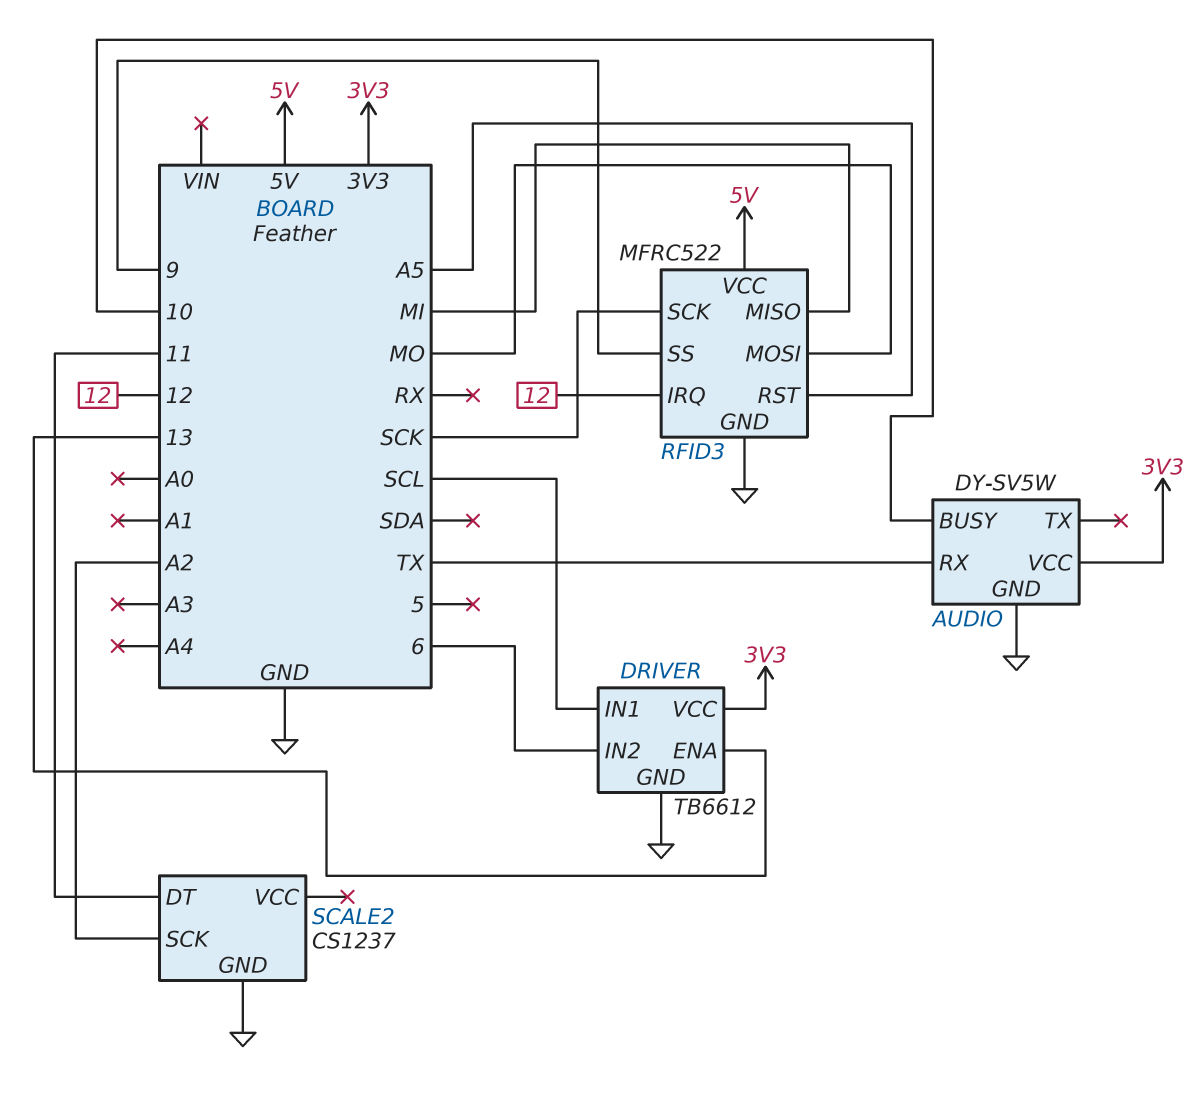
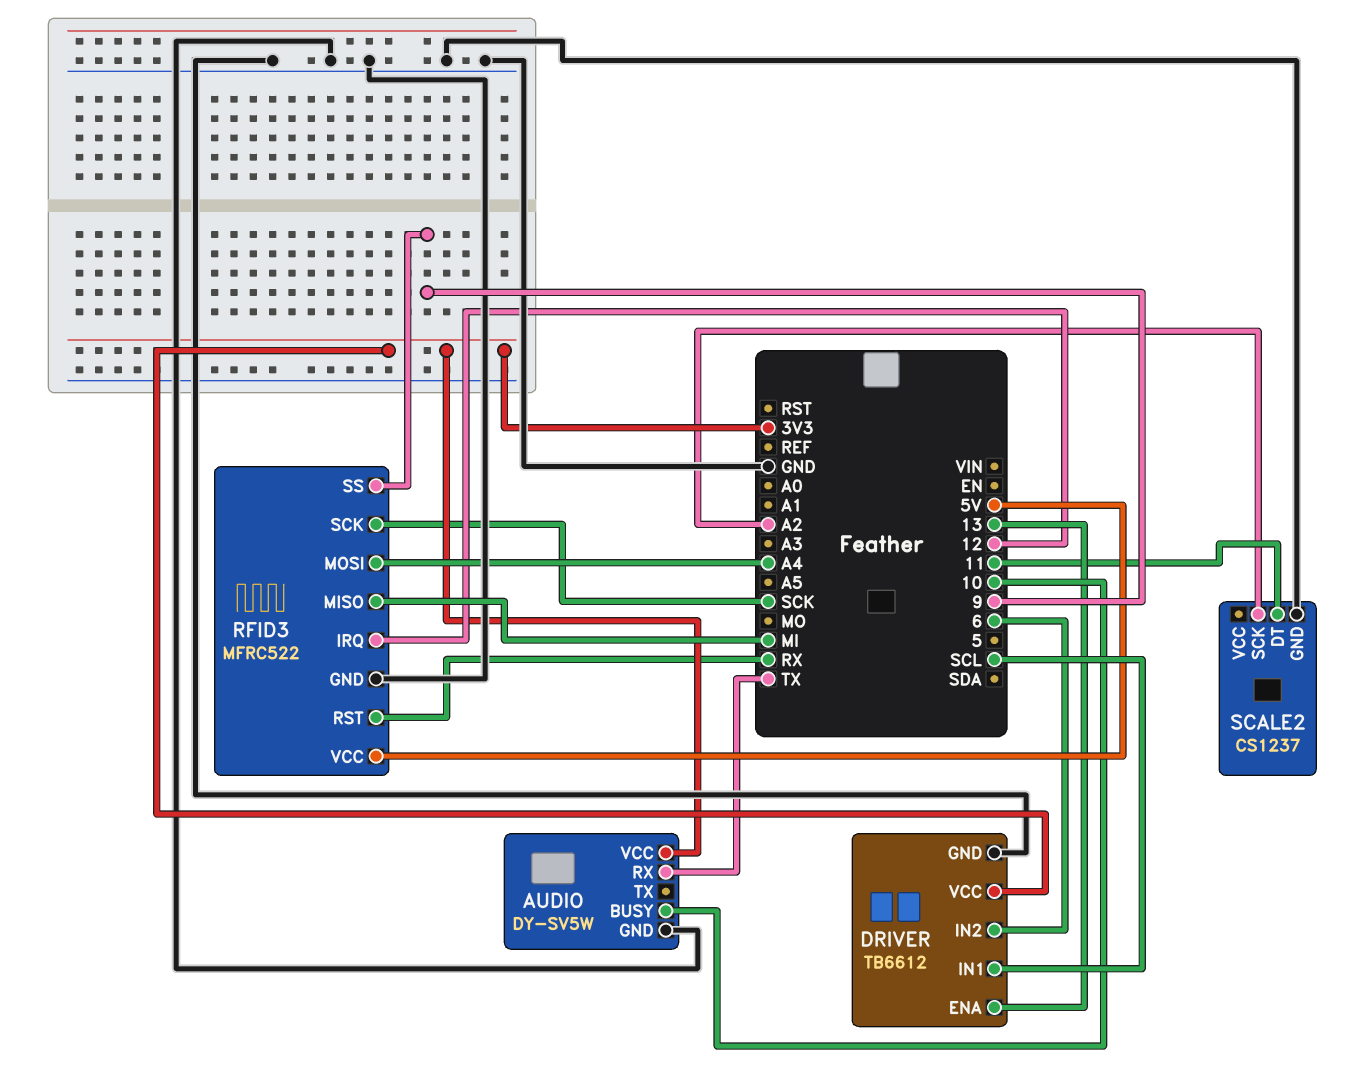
RFID3 pin MOSI: MO -> A4
RFID3 pin RST: A5 -> RX

